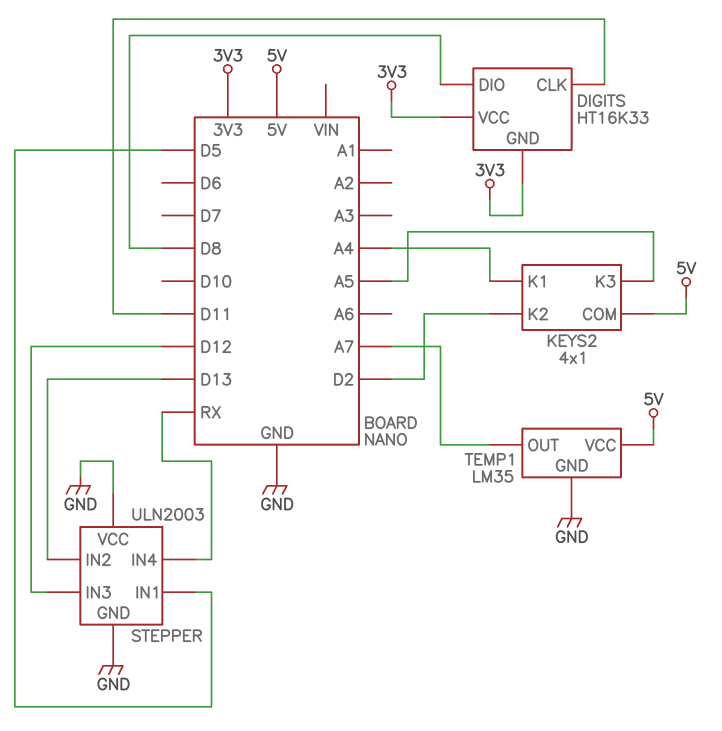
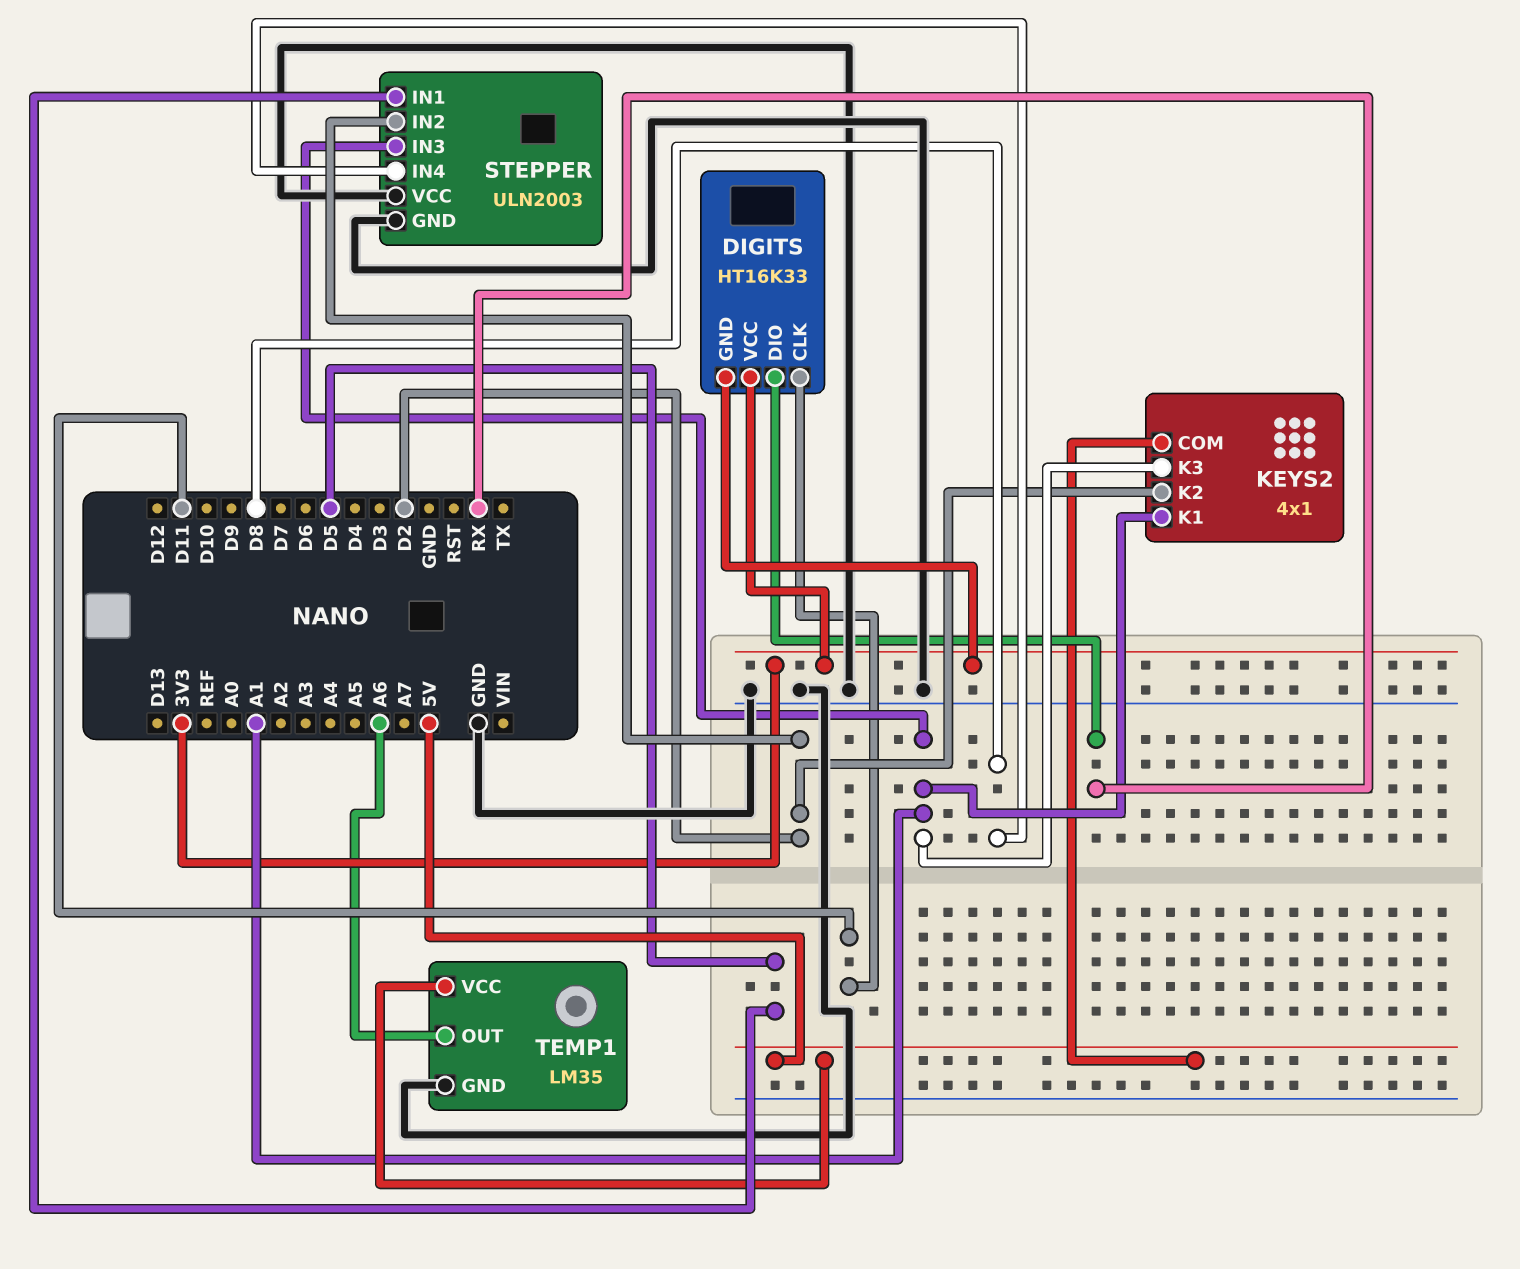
DIGITS pin DIO: D8 -> RX
KEYS2 pin K1: A4 -> A1
KEYS2 pin K3: A5 -> A1
STEPPER pin IN2: D13 -> D2
STEPPER pin IN3: D12 -> A1
STEPPER pin IN4: RX -> D8
TEMP1 pin OUT: A7 -> A6

